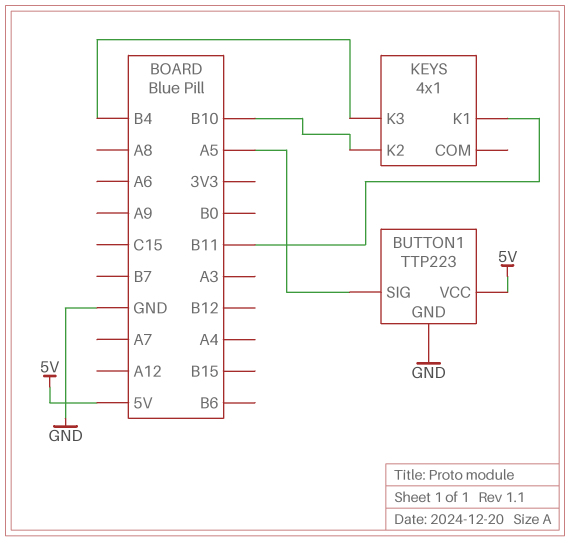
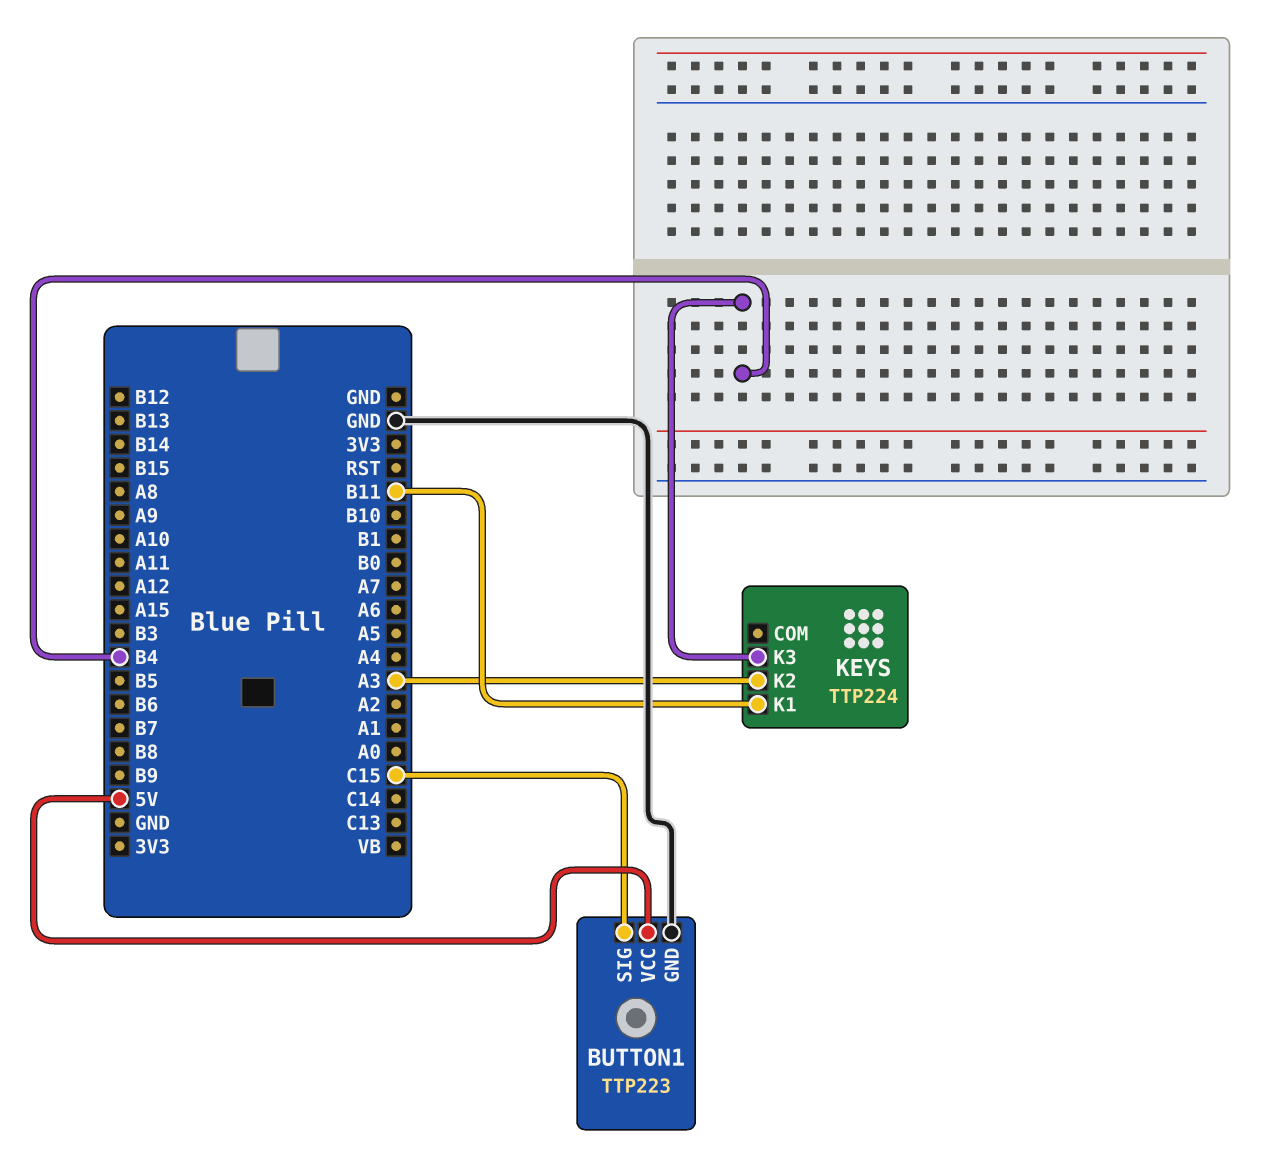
BUTTON1 pin SIG: A5 -> C15
KEYS: 4x1 -> TTP224
KEYS pin K2: B10 -> A3

